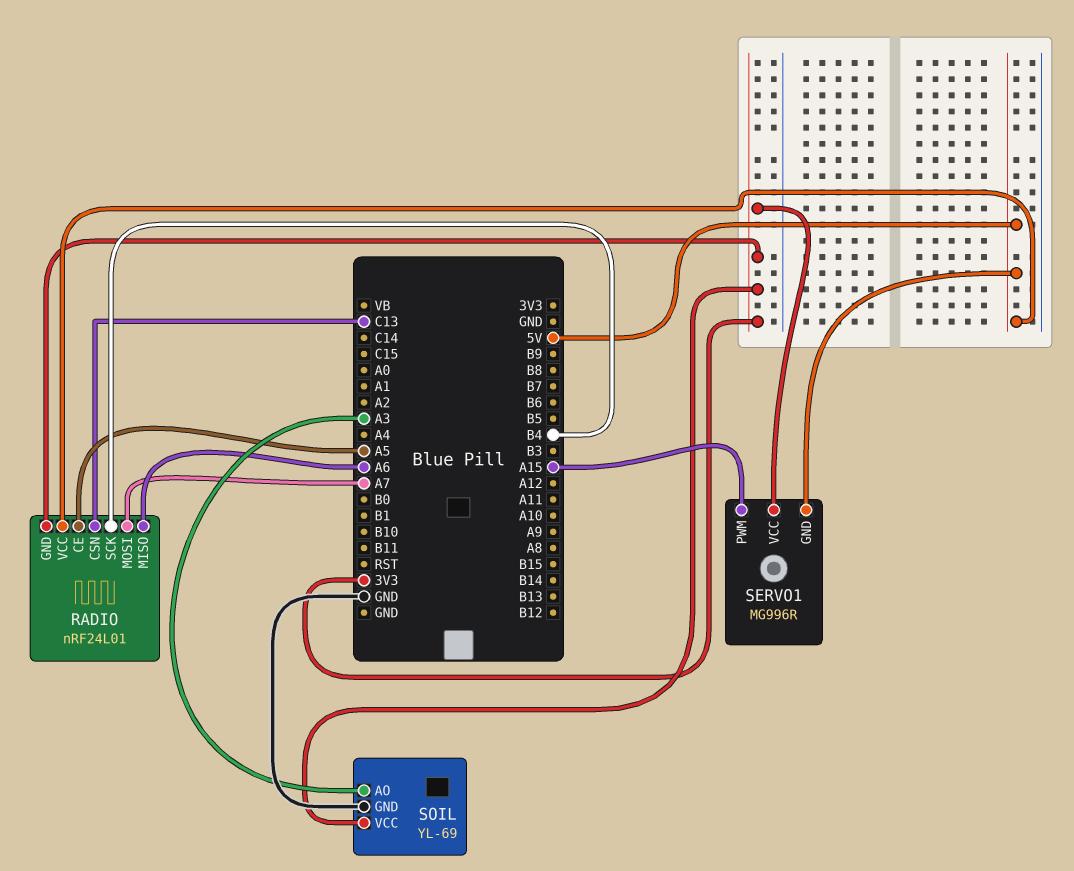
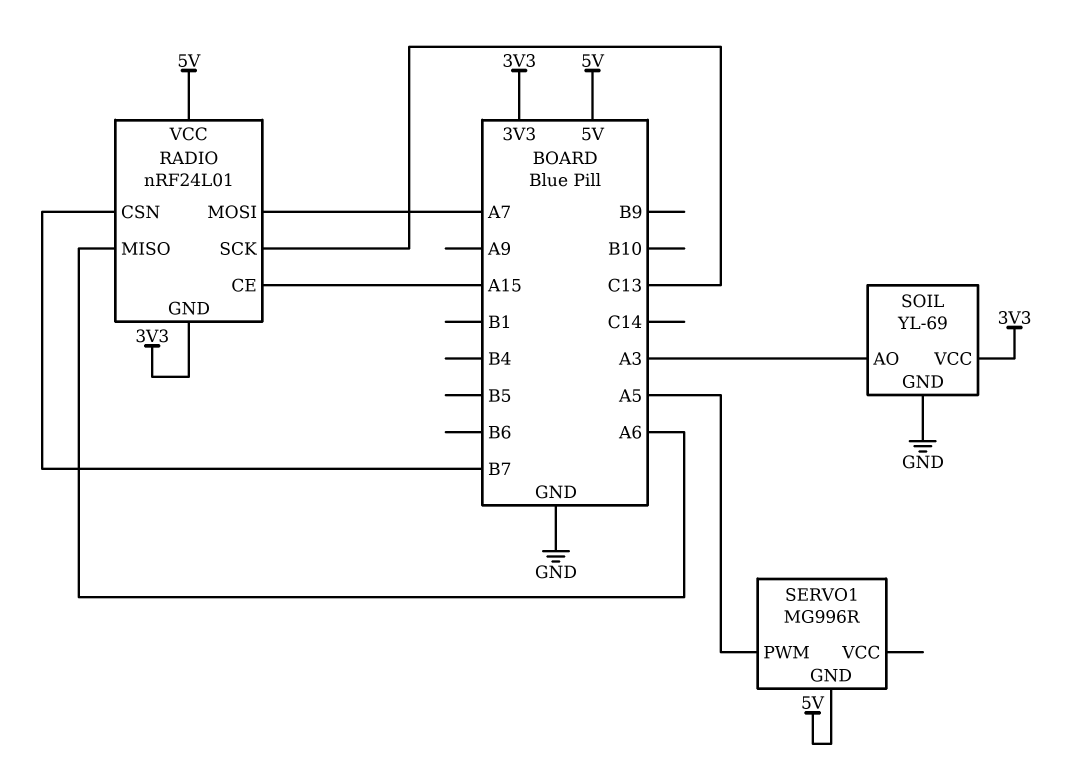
RADIO pin CE: A5 -> A15
RADIO pin CSN: C13 -> B7
RADIO pin SCK: B4 -> C13
SERVO1 pin PWM: A15 -> A5
SERVO1 pin VCC: 3V3 -> none

